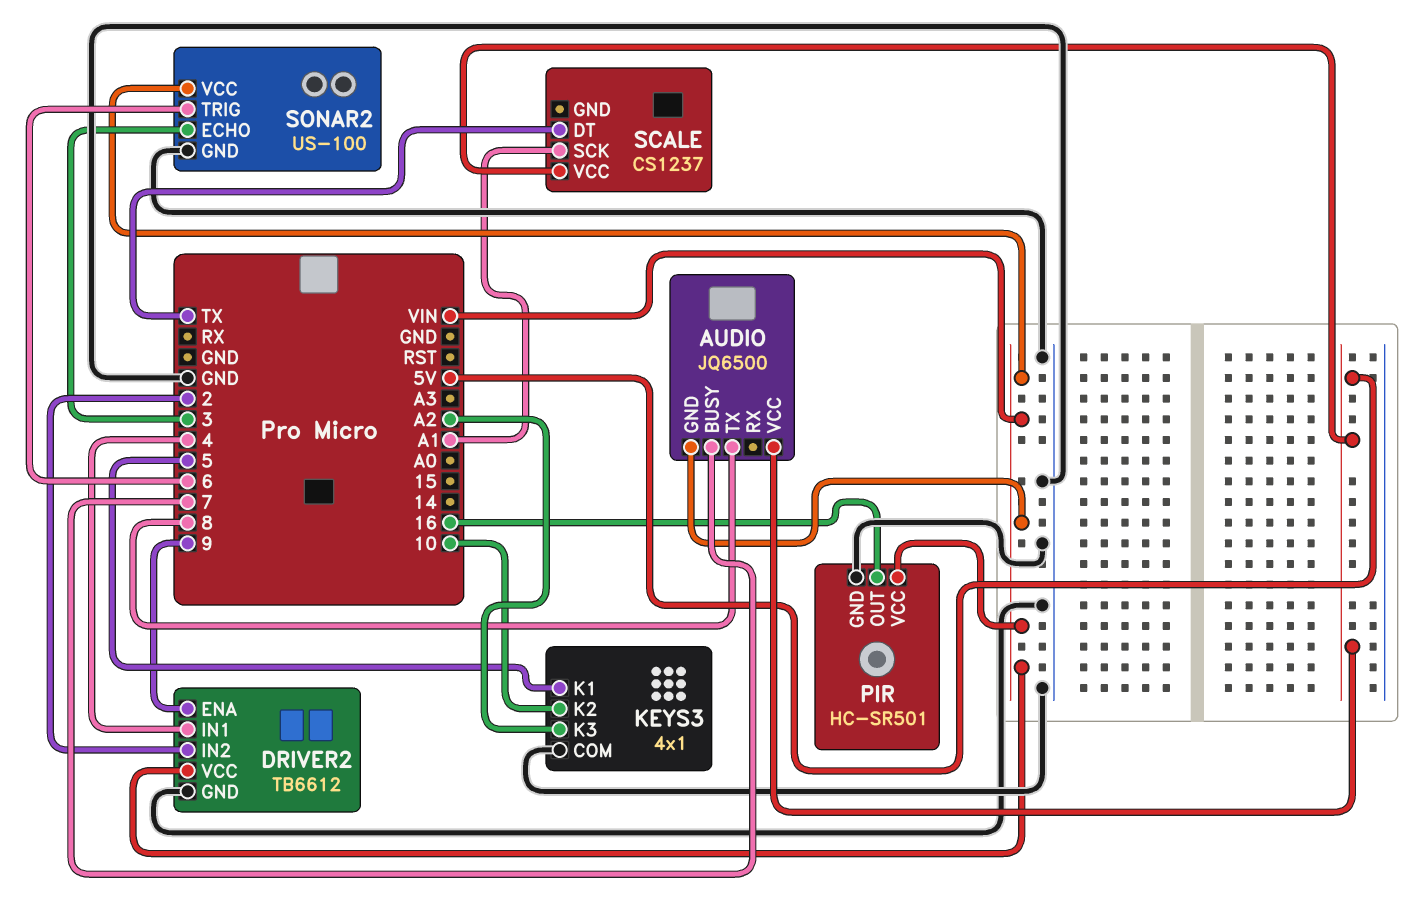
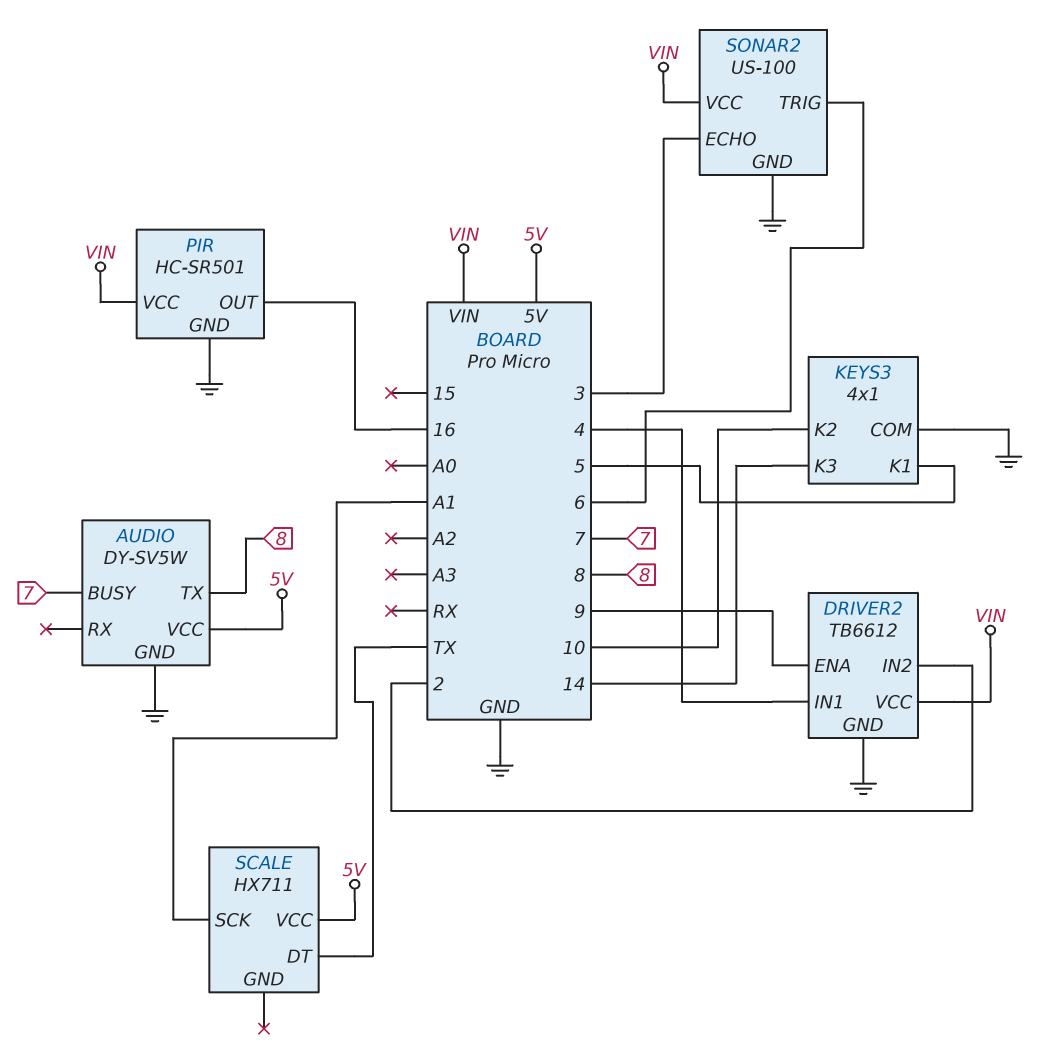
AUDIO: JQ6500 -> DY-SV5W
AUDIO pin GND: VIN -> GND
KEYS3 pin K3: A2 -> 14
SCALE: CS1237 -> HX711

